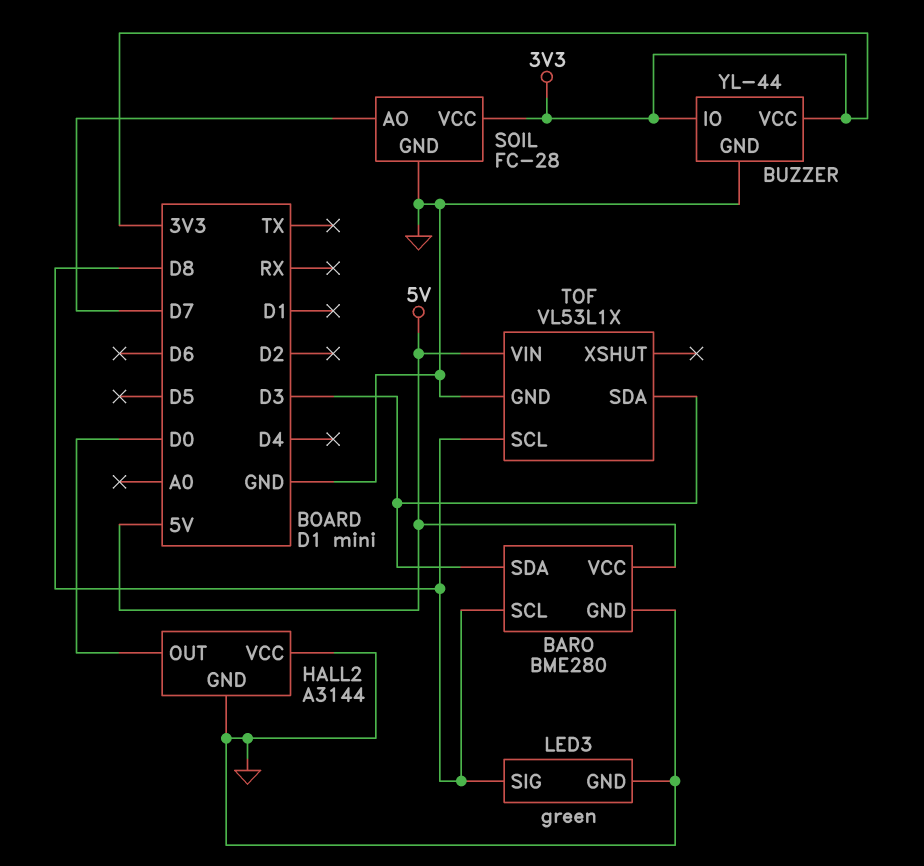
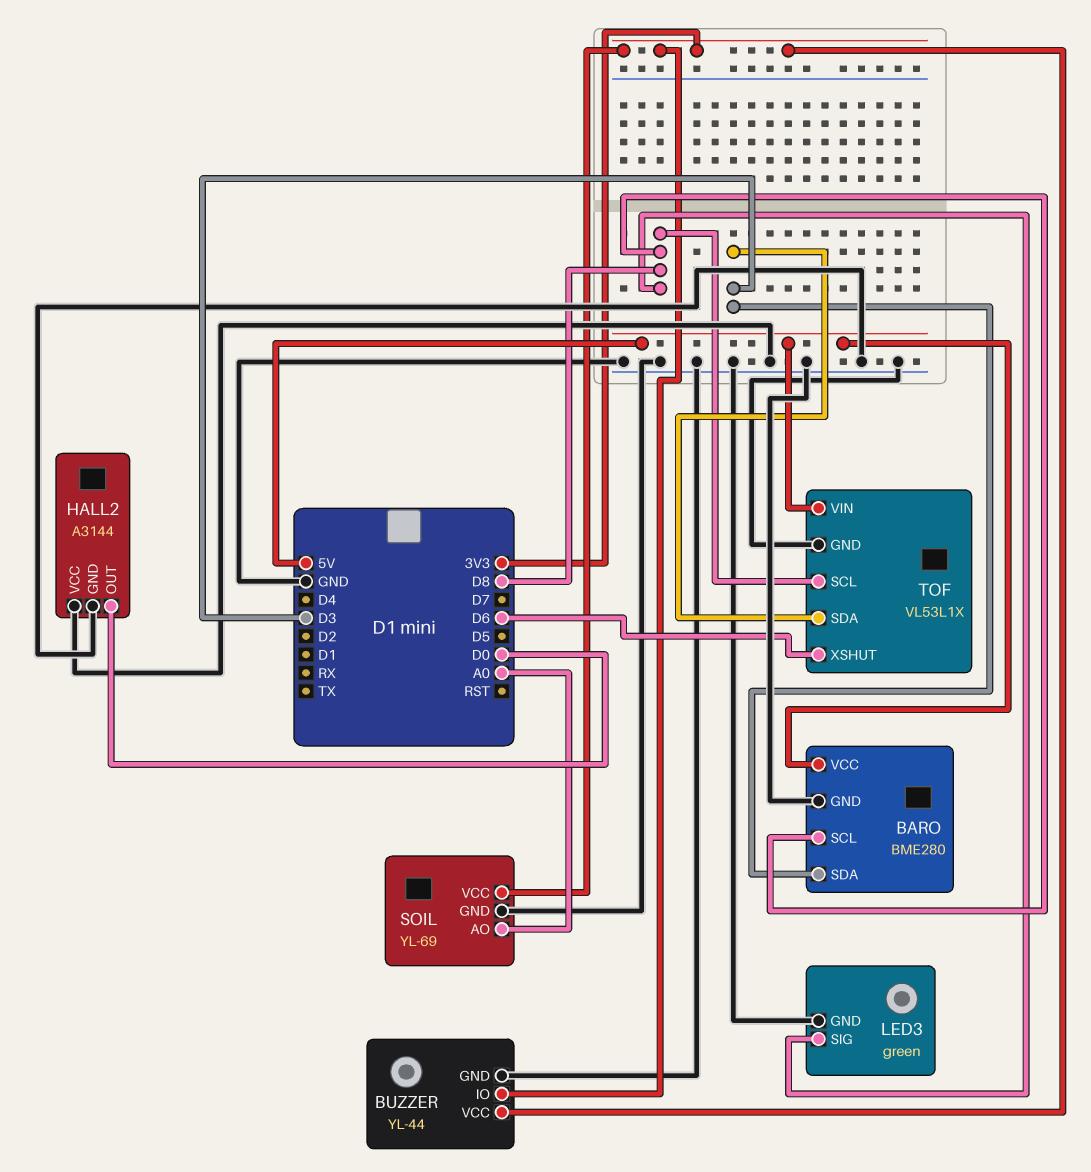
SOIL: FC-28 -> YL-69
SOIL pin AO: D7 -> A0
TOF pin XSHUT: none -> D6

